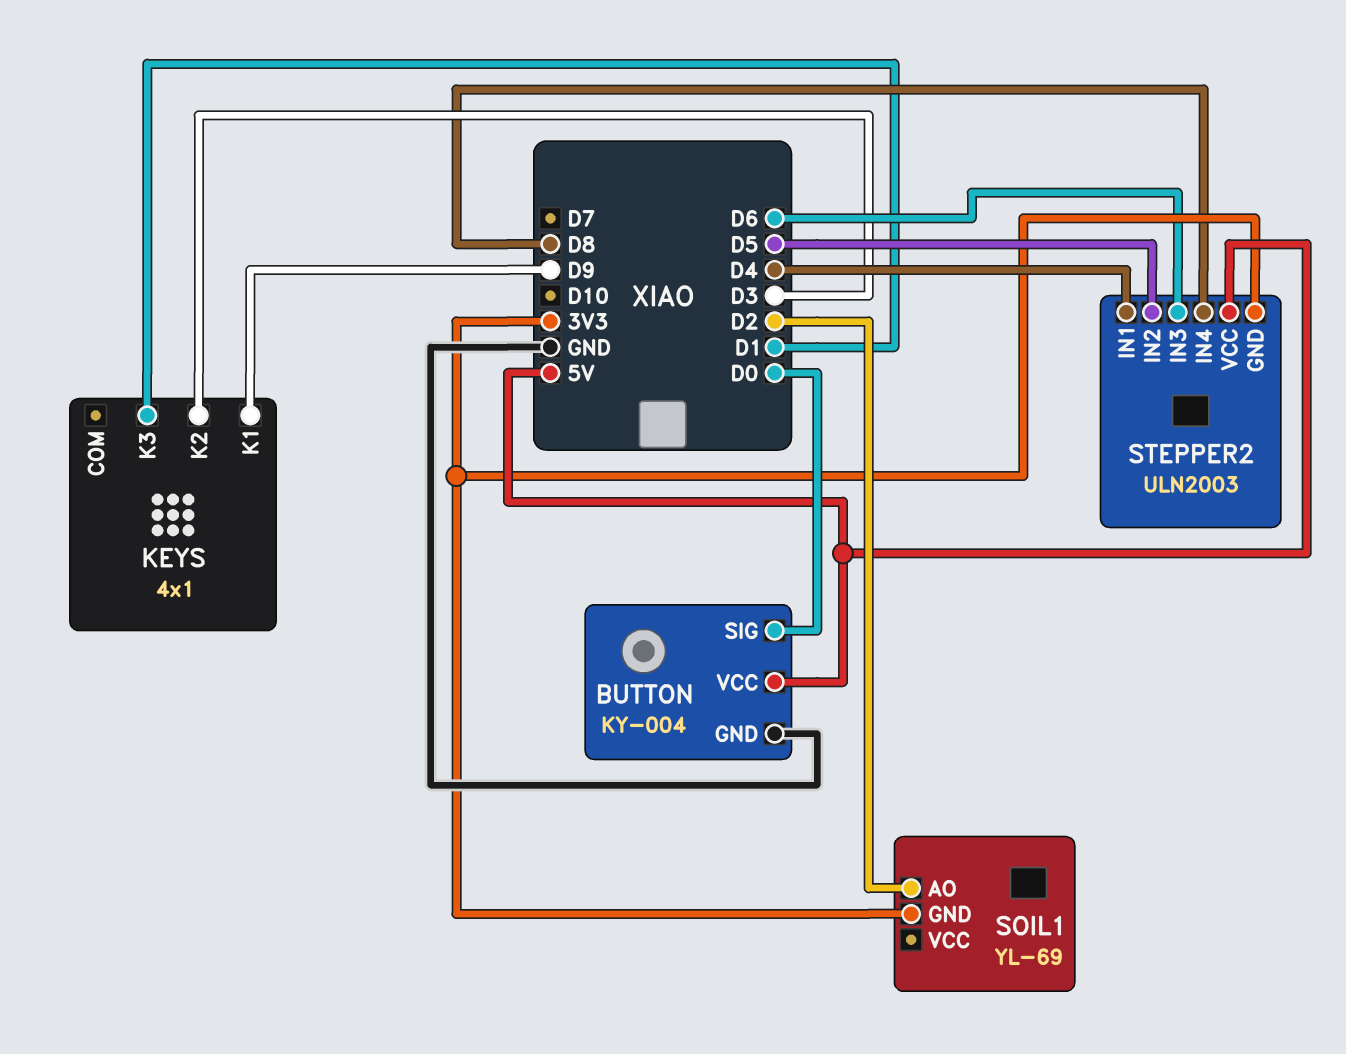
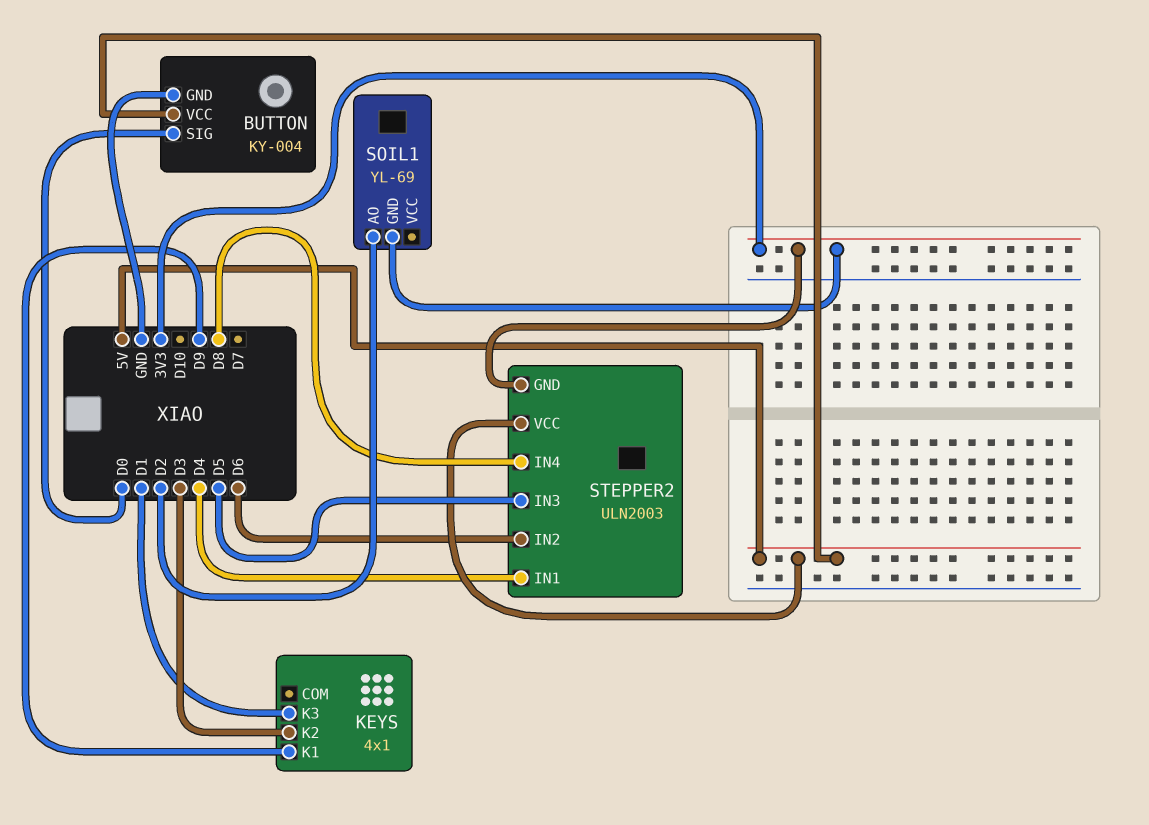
STEPPER2 pin IN2: D5 -> D6
STEPPER2 pin IN3: D6 -> D5

